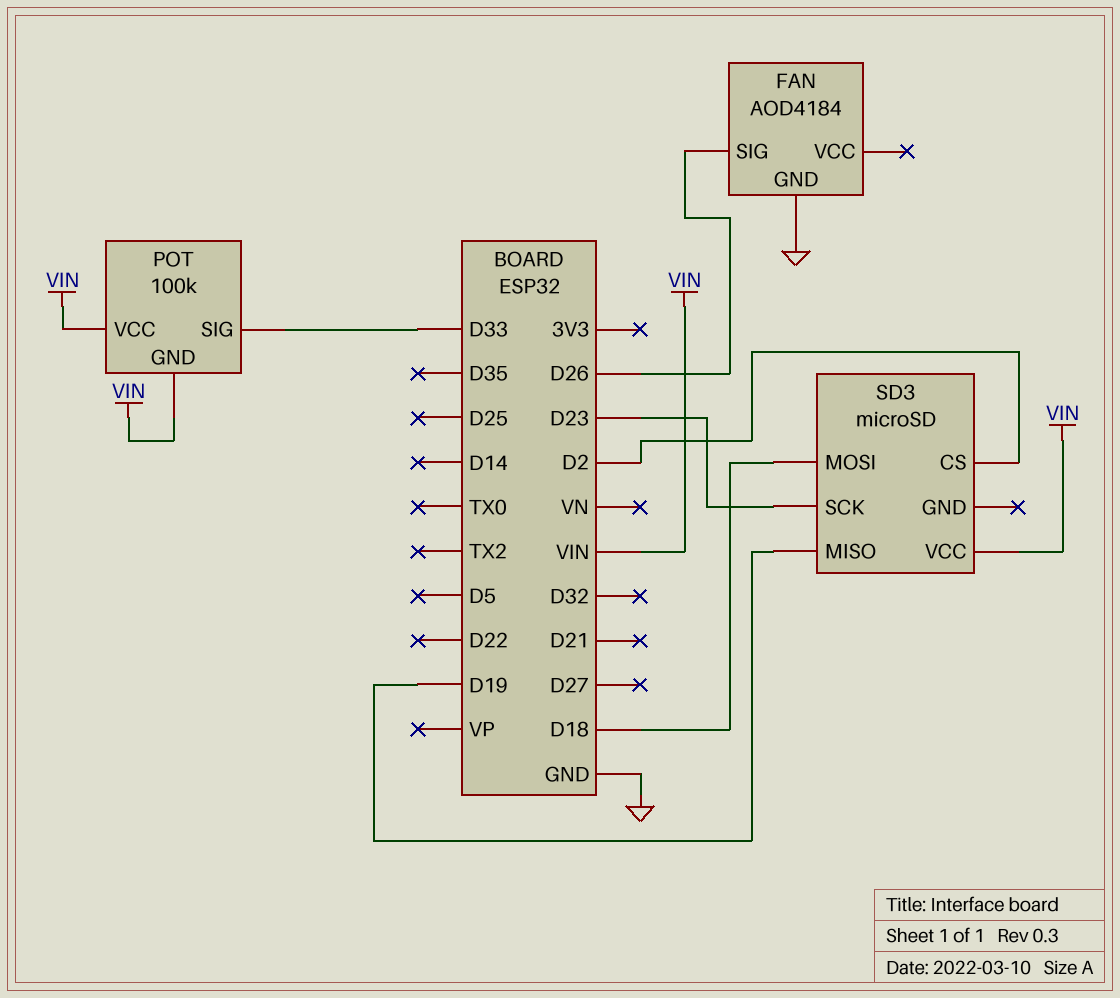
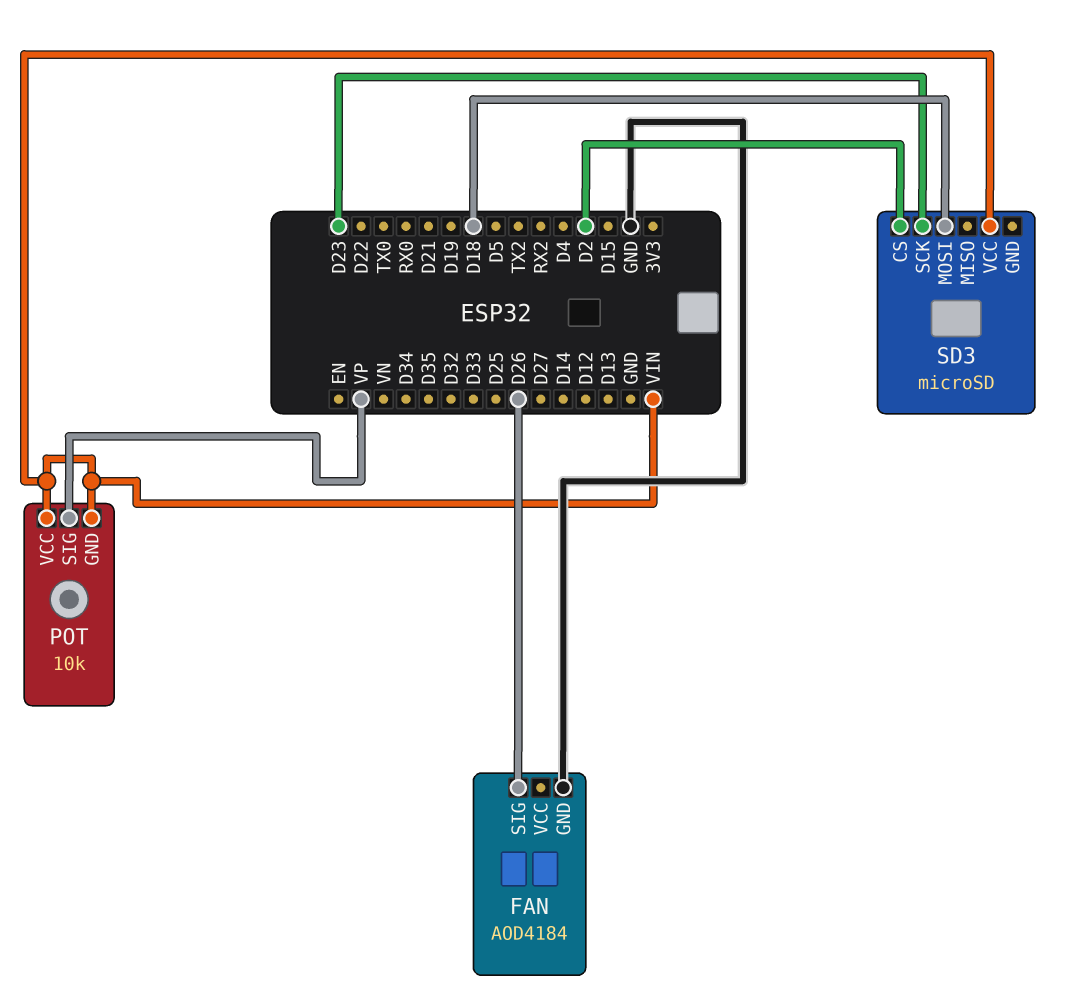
POT: 100k -> 10k
POT pin SIG: D33 -> VP
SD3 pin MISO: D19 -> none

